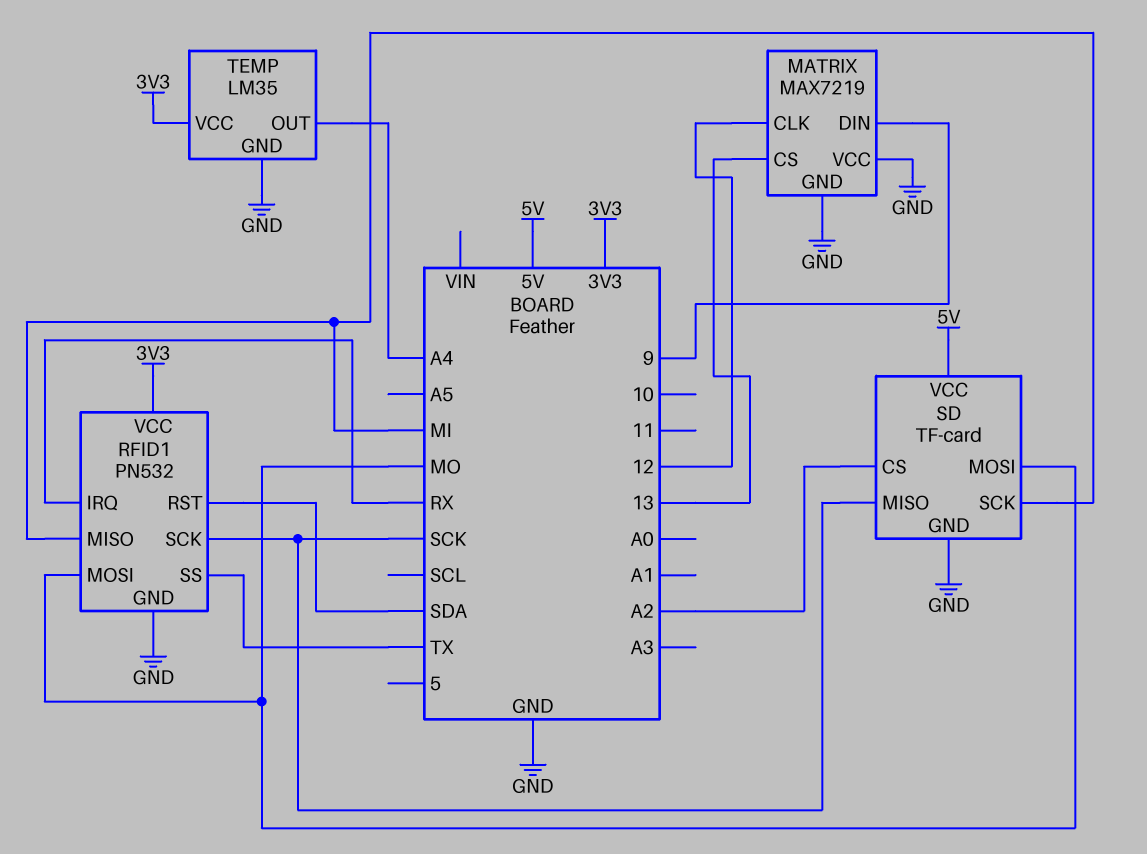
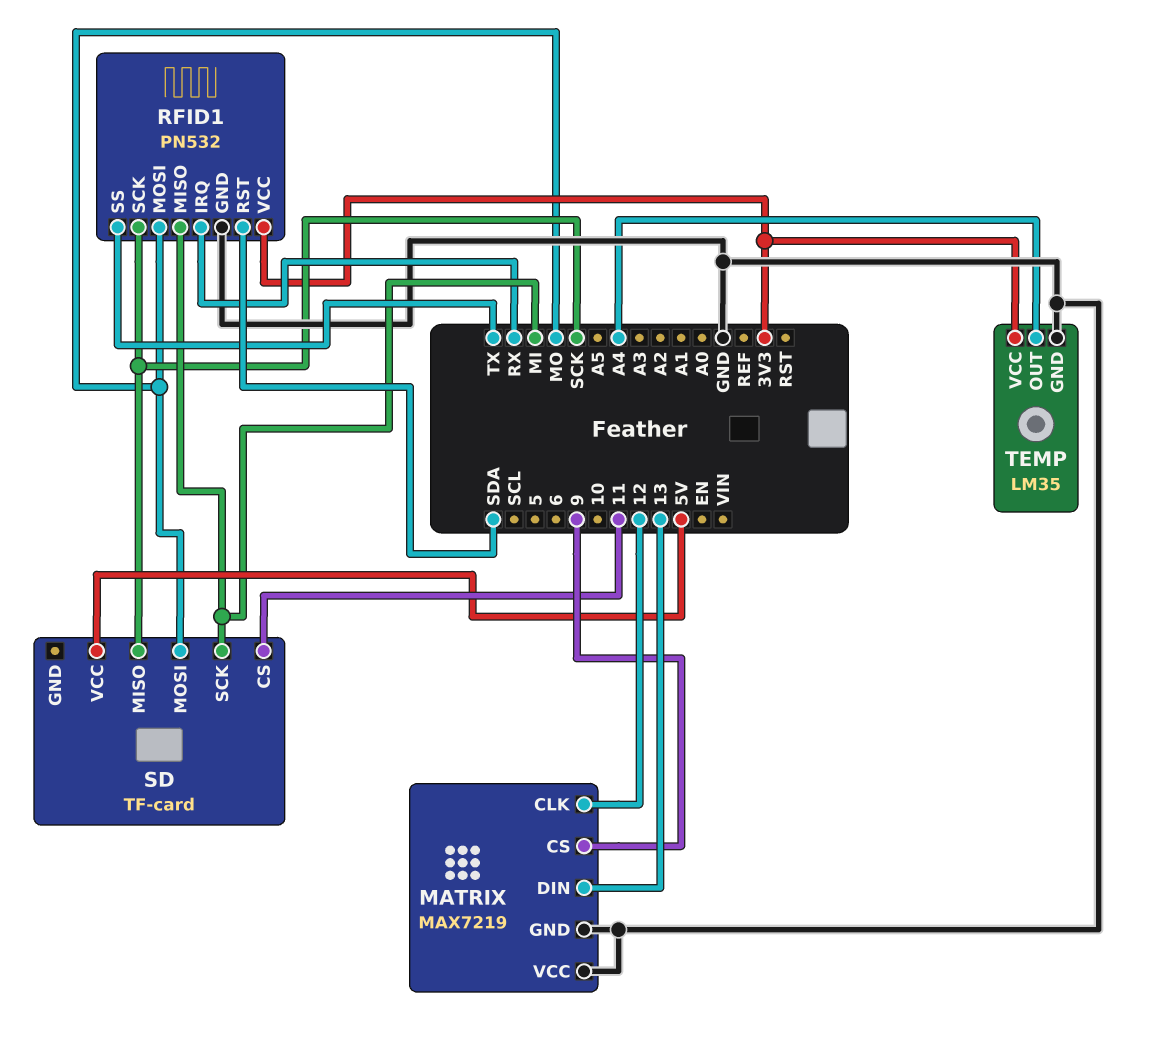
MATRIX pin CS: 13 -> 9
MATRIX pin DIN: 9 -> 13
SD pin CS: A2 -> 11
SD pin GND: GND -> none

